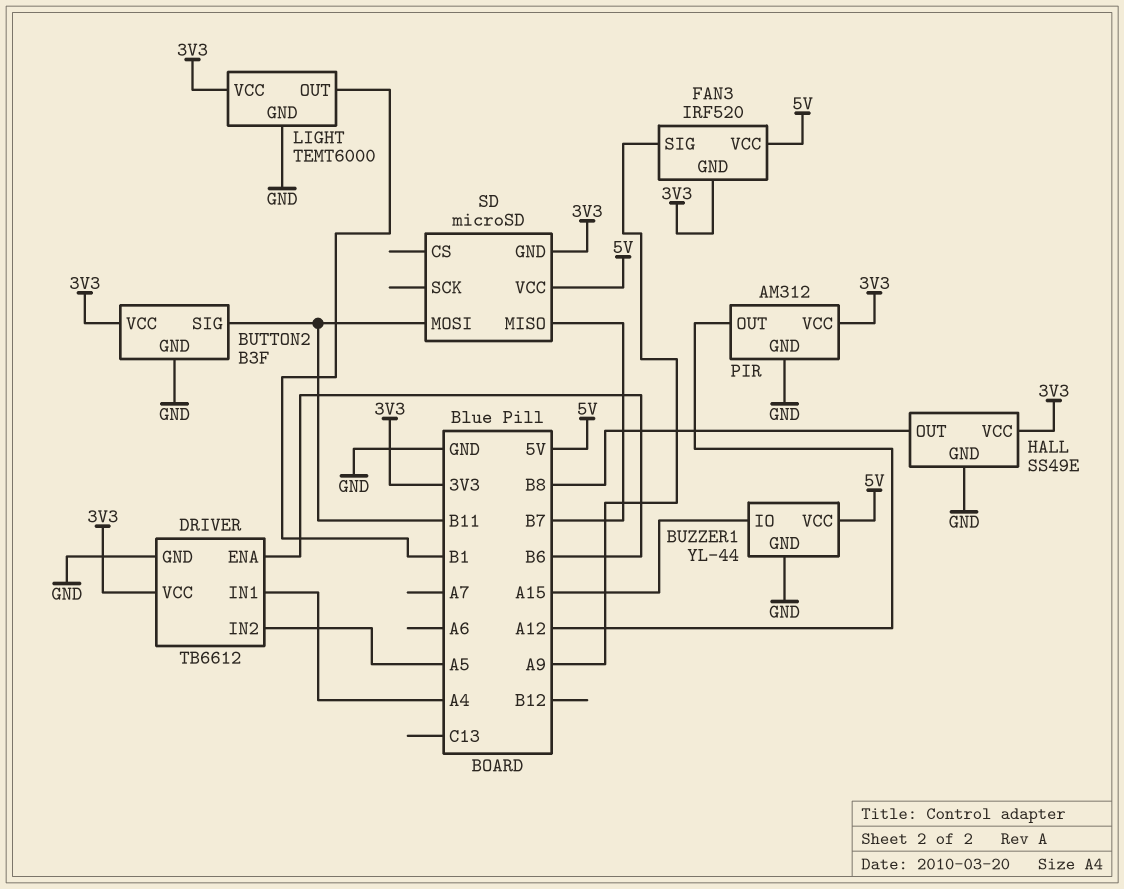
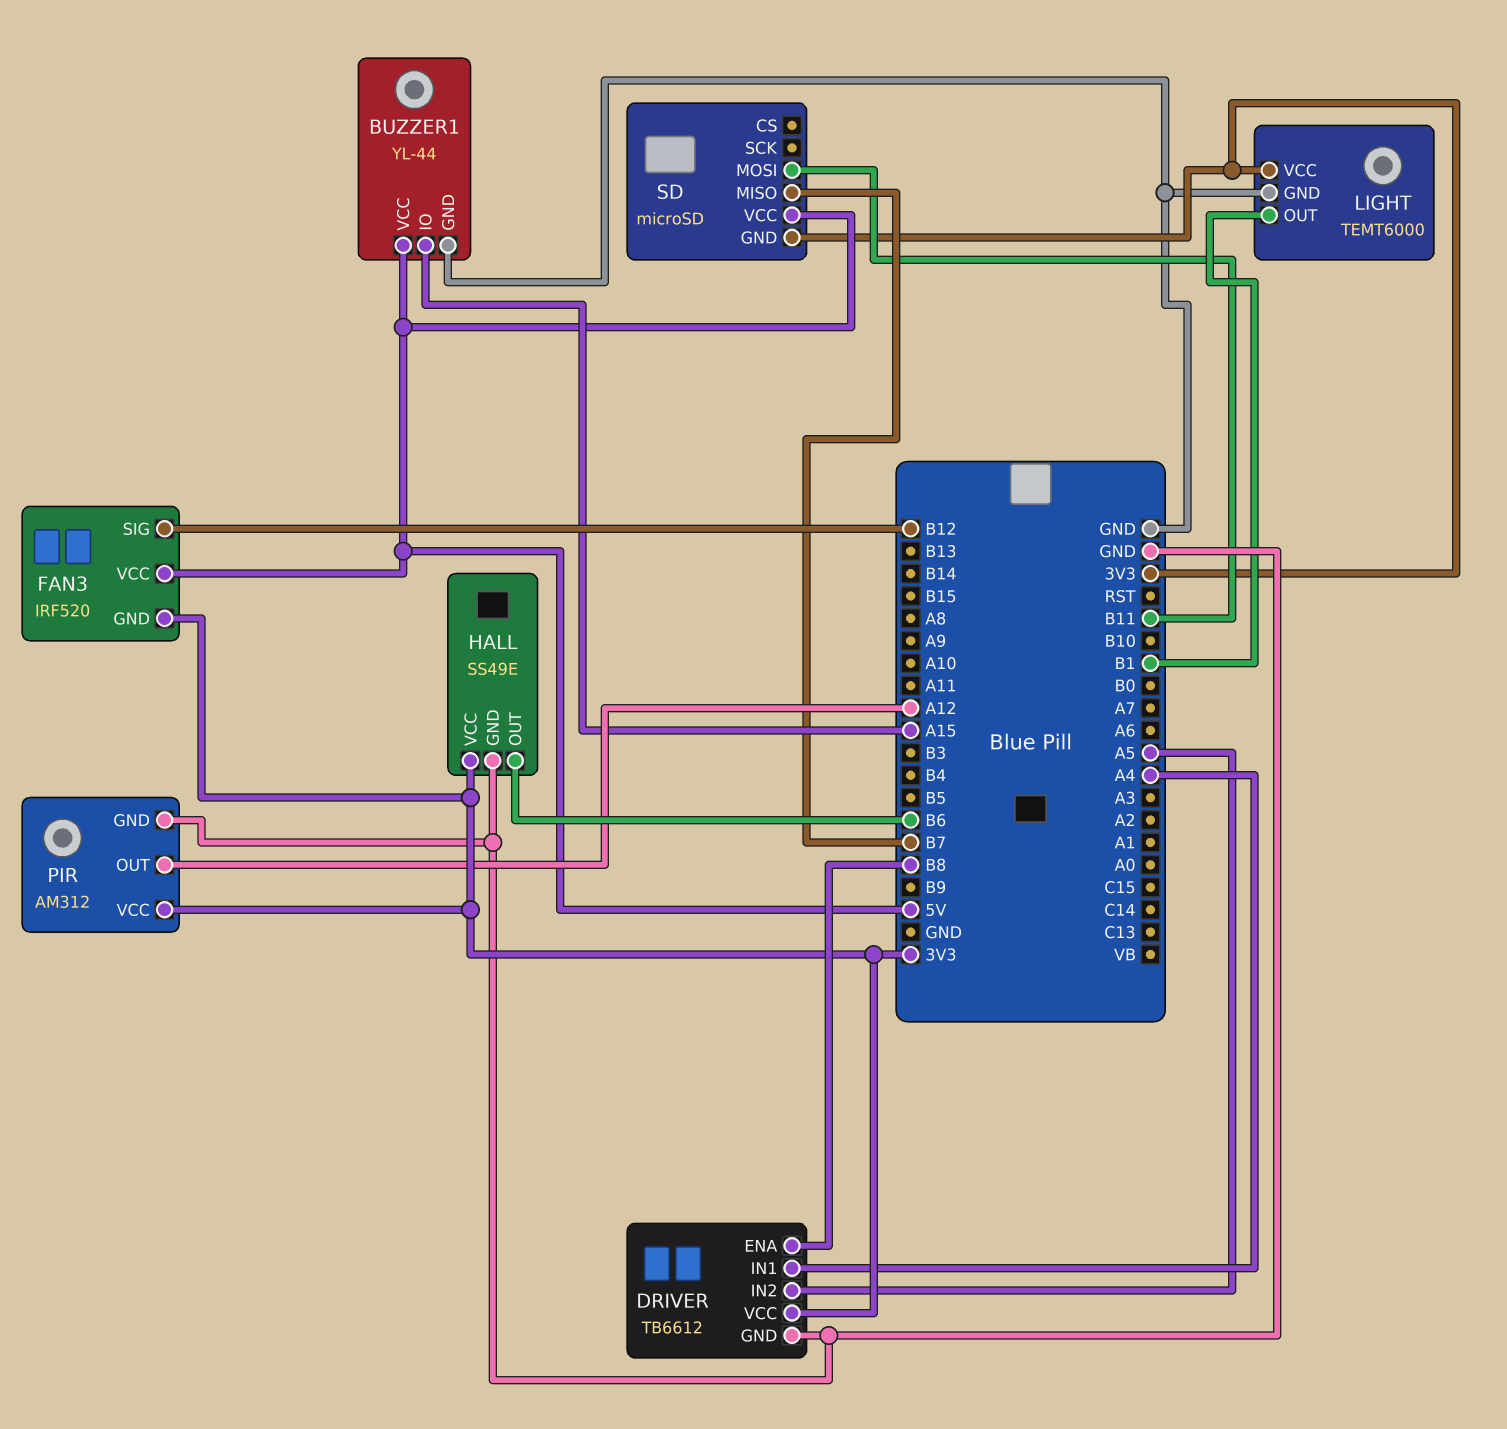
BUTTON2: B3F -> none
BUTTON2 pin GND: GND -> none
BUTTON2 pin SIG: B11 -> none
BUTTON2 pin VCC: 3V3 -> none
DRIVER pin ENA: B6 -> B8
FAN3 pin SIG: A9 -> B12
HALL pin OUT: B8 -> B6

